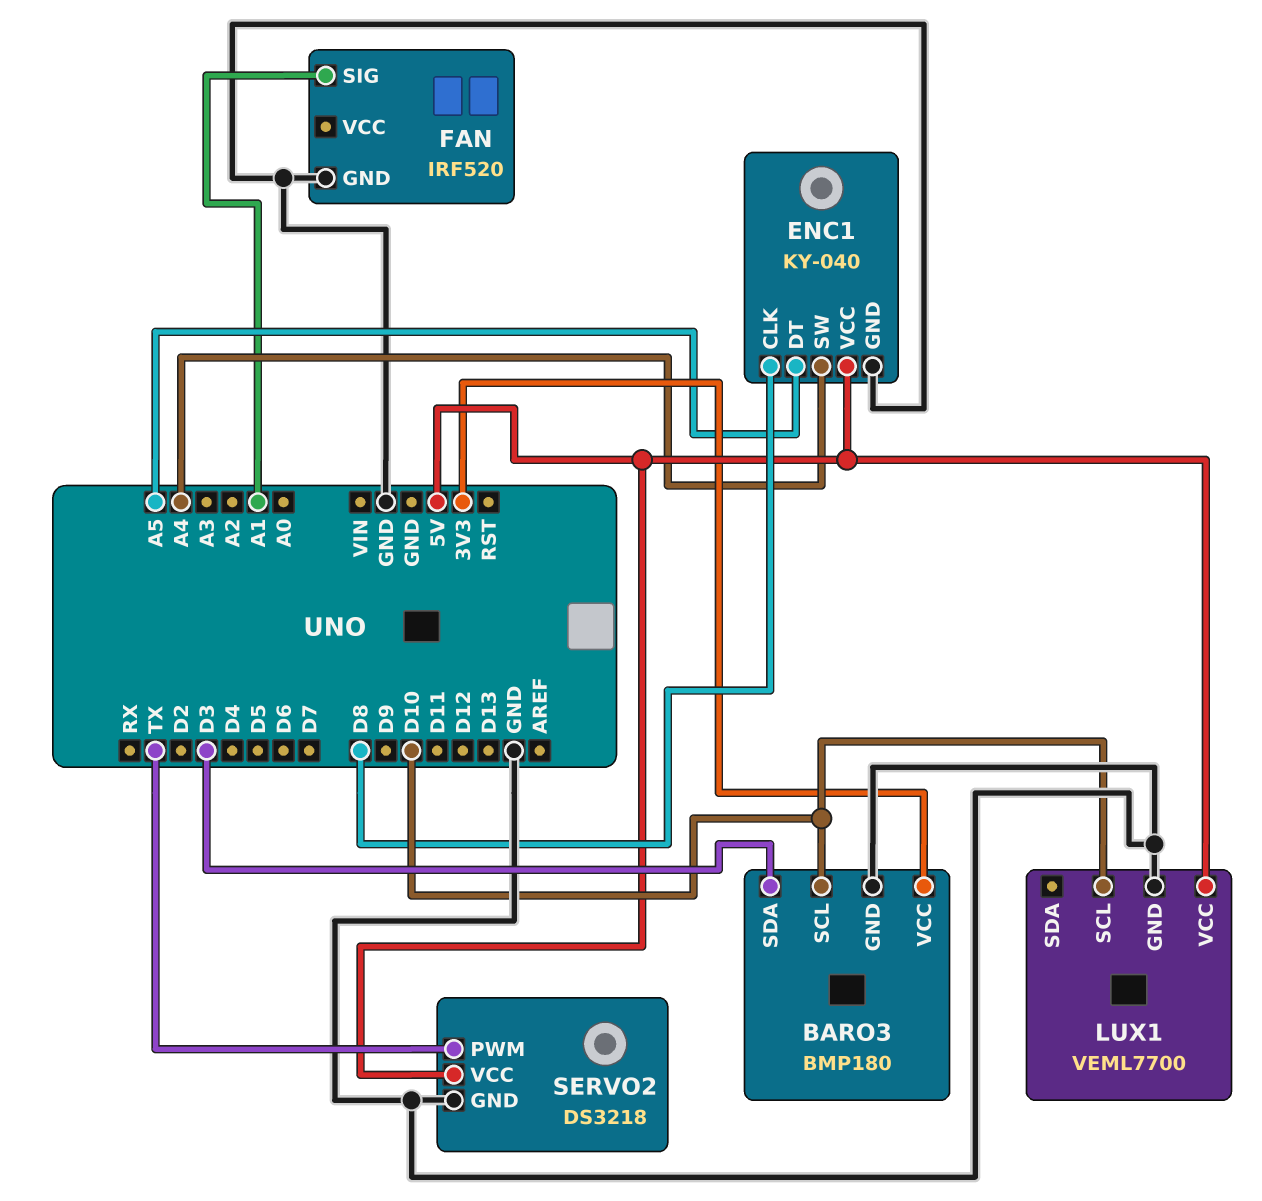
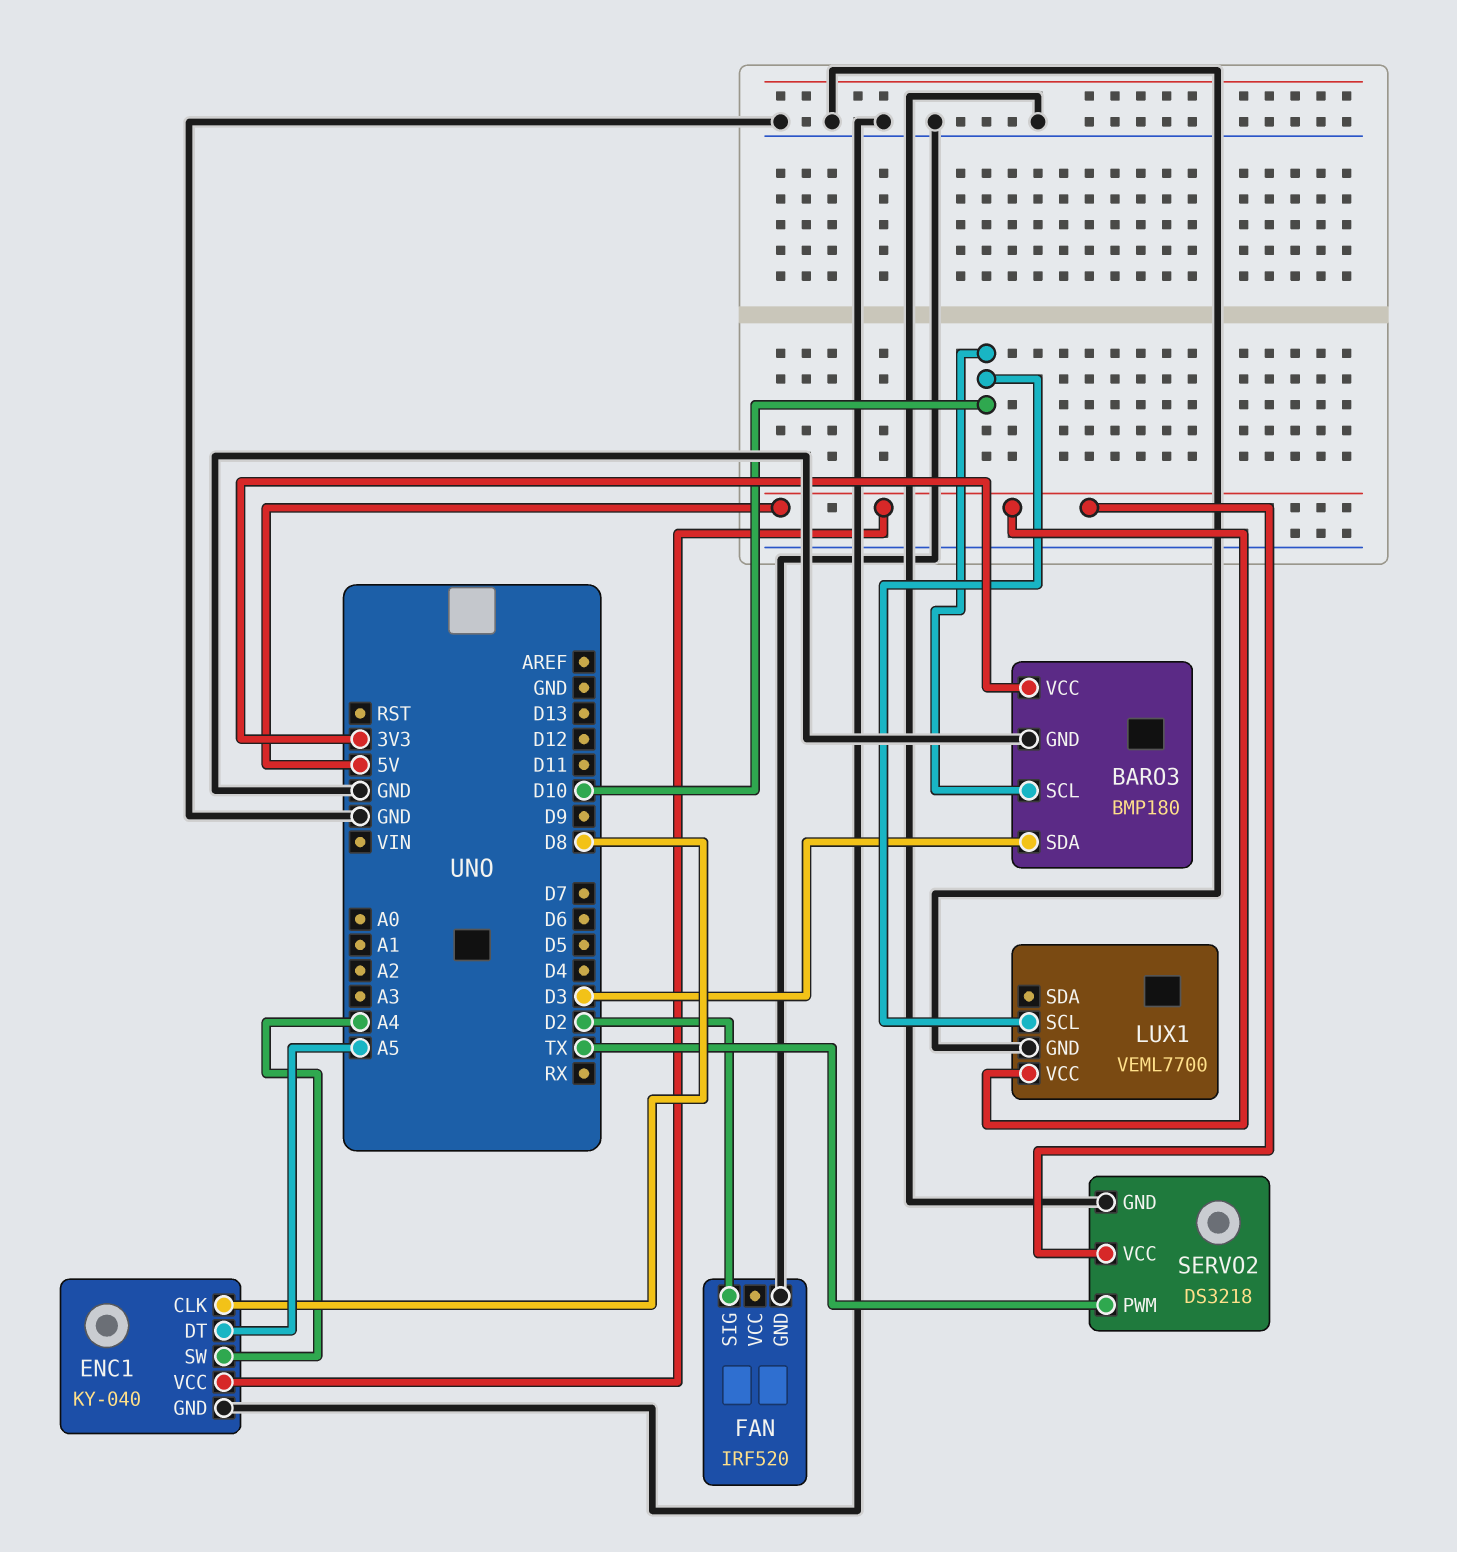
FAN pin SIG: A1 -> D2

